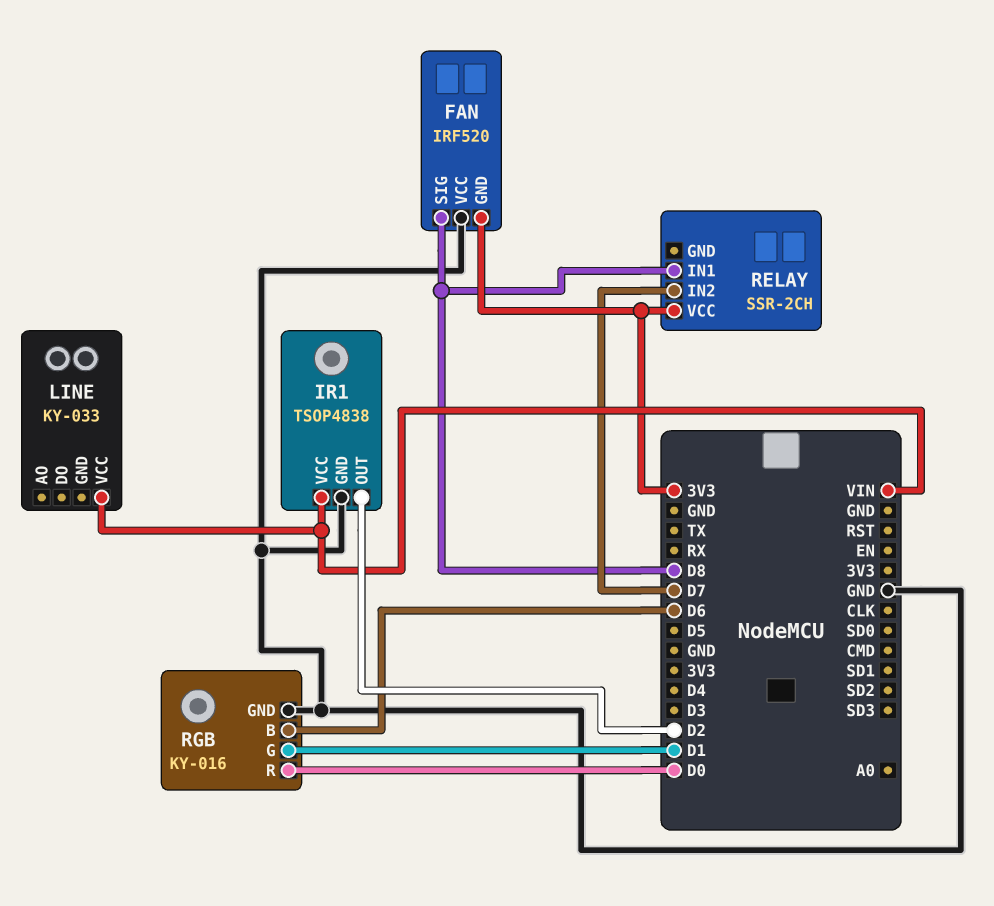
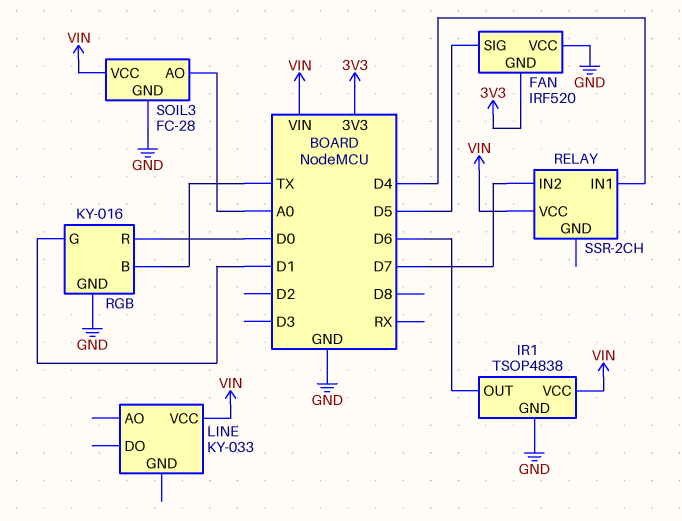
FAN pin SIG: D8 -> D5
IR1 pin OUT: D2 -> D6
RELAY pin IN1: D8 -> D4
RELAY pin VCC: 3V3 -> VIN
RGB pin B: D6 -> TX
SOIL3: none -> FC-28
SOIL3 pin AO: none -> A0
SOIL3 pin GND: none -> GND
SOIL3 pin VCC: none -> VIN

